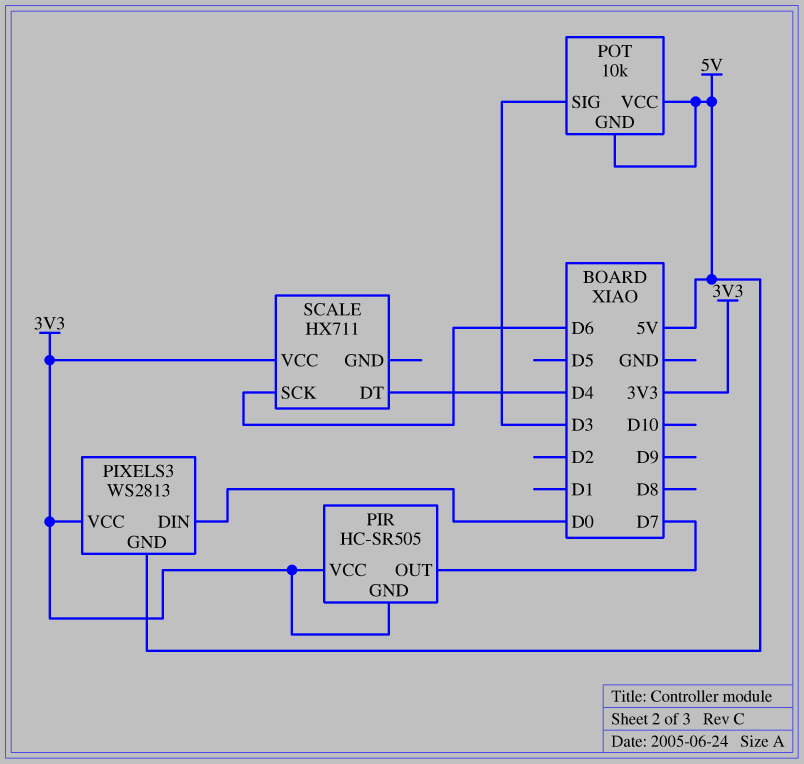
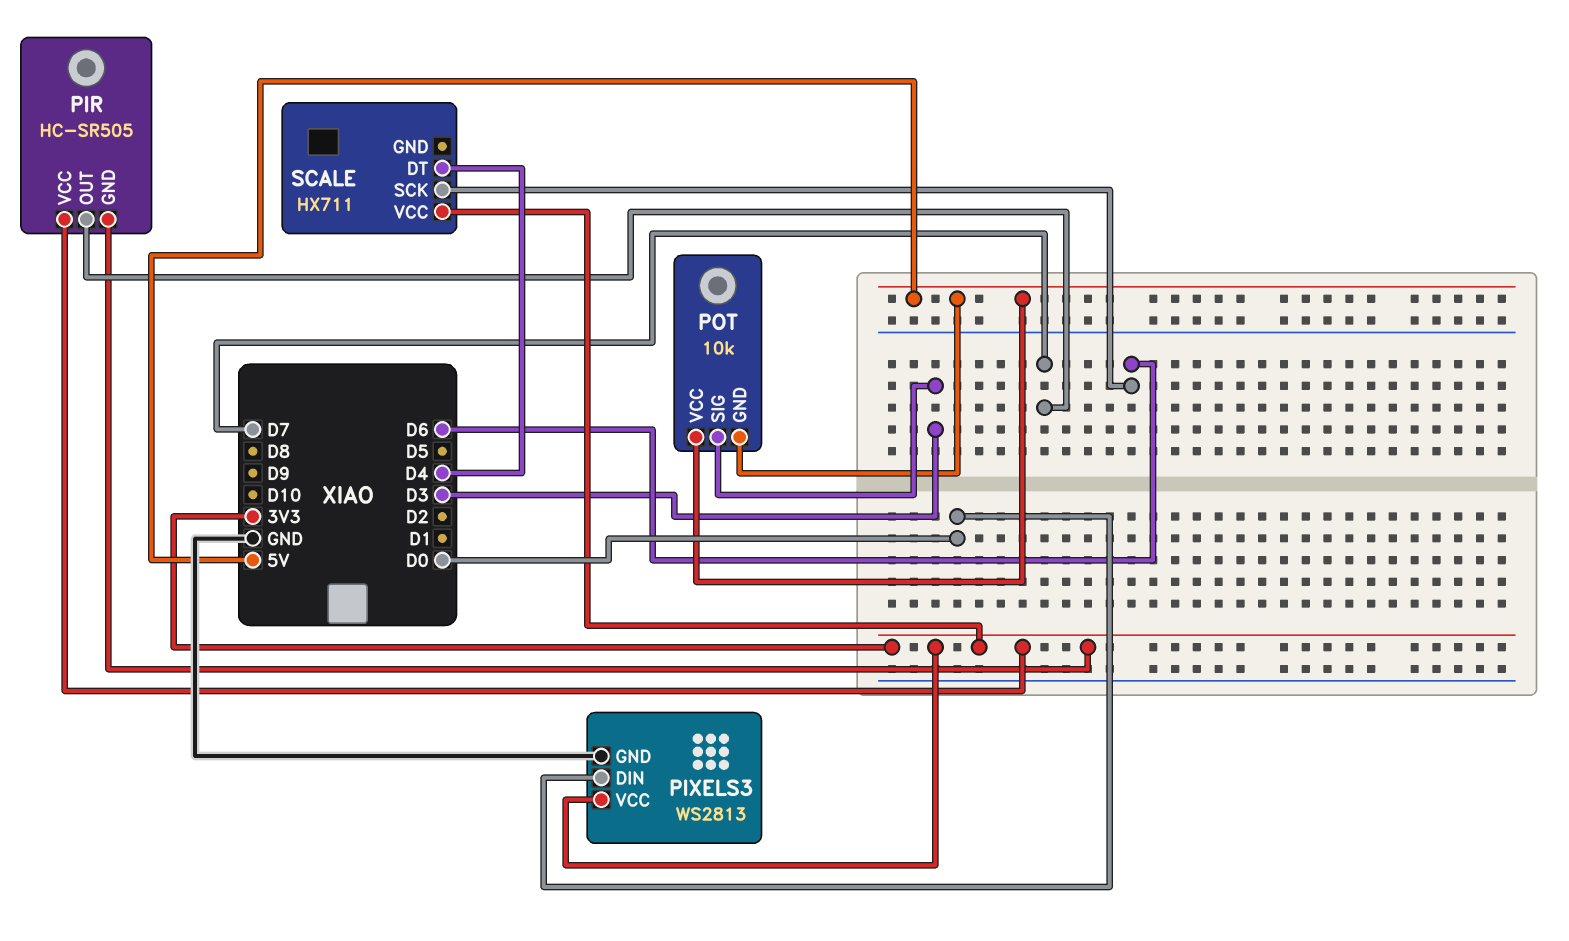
PIXELS3 pin GND: 5V -> GND

